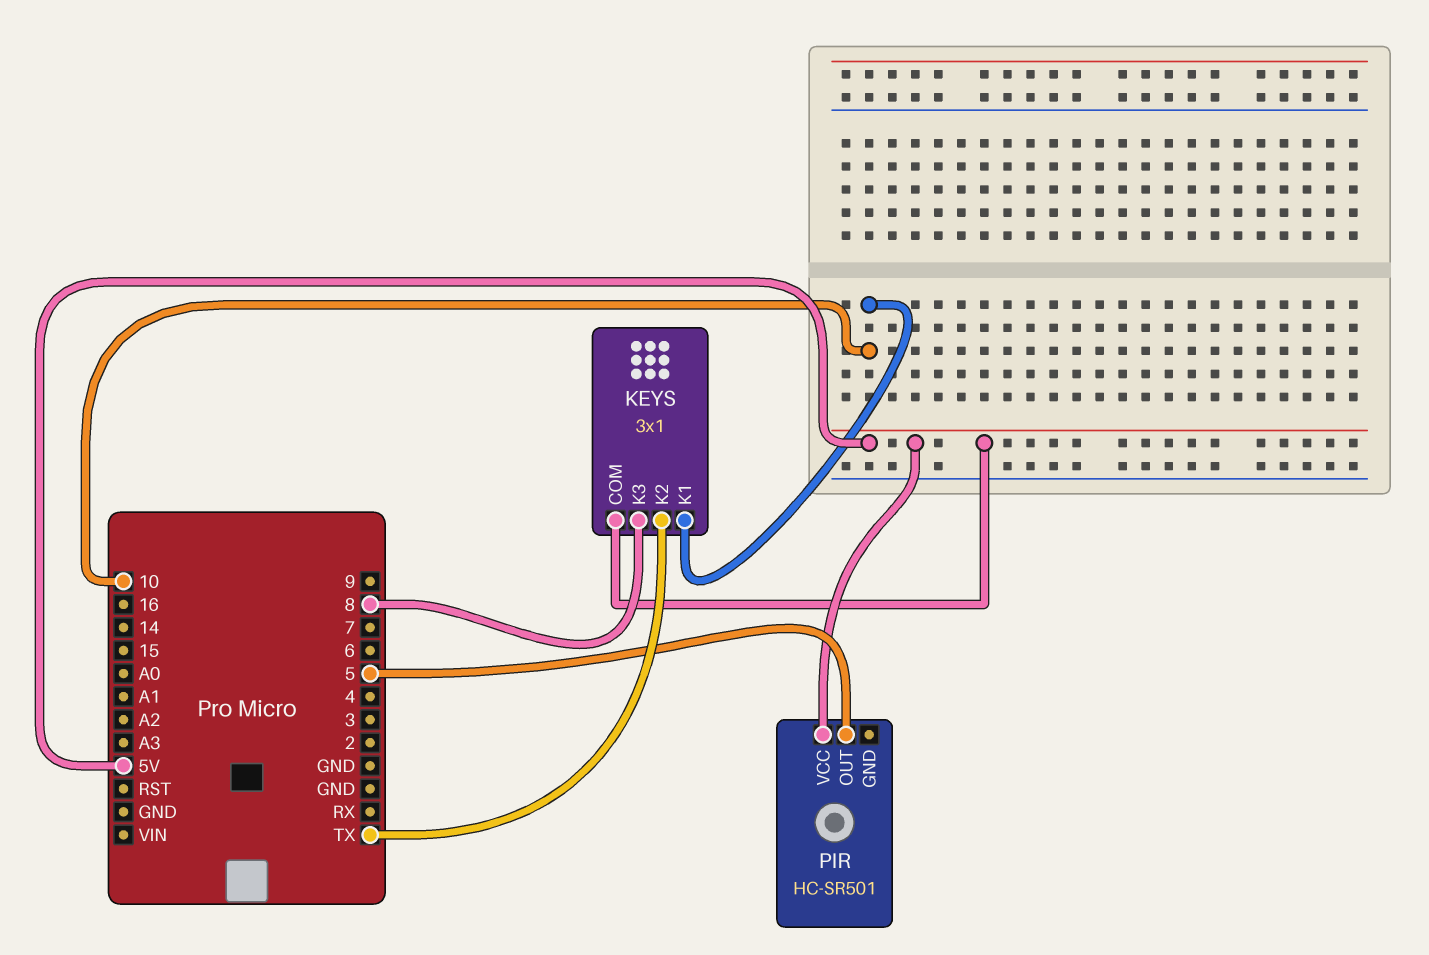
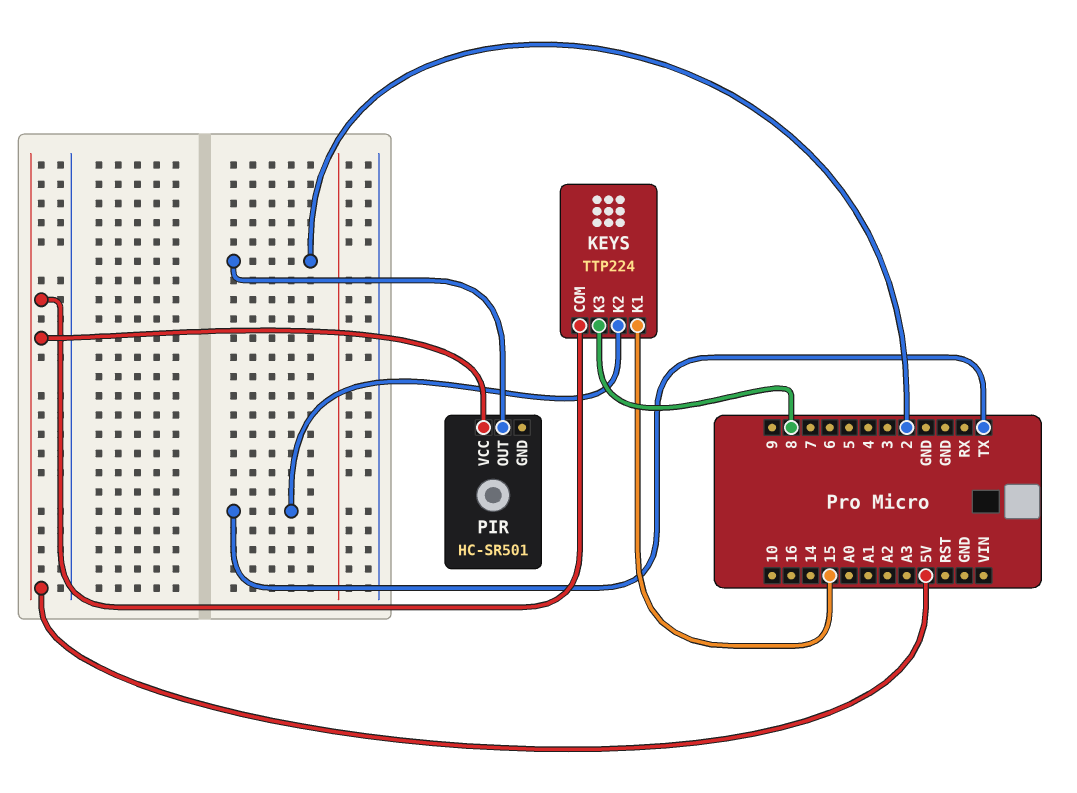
KEYS: 3x1 -> TTP224
KEYS pin K1: 10 -> 15
PIR pin OUT: 5 -> 2

